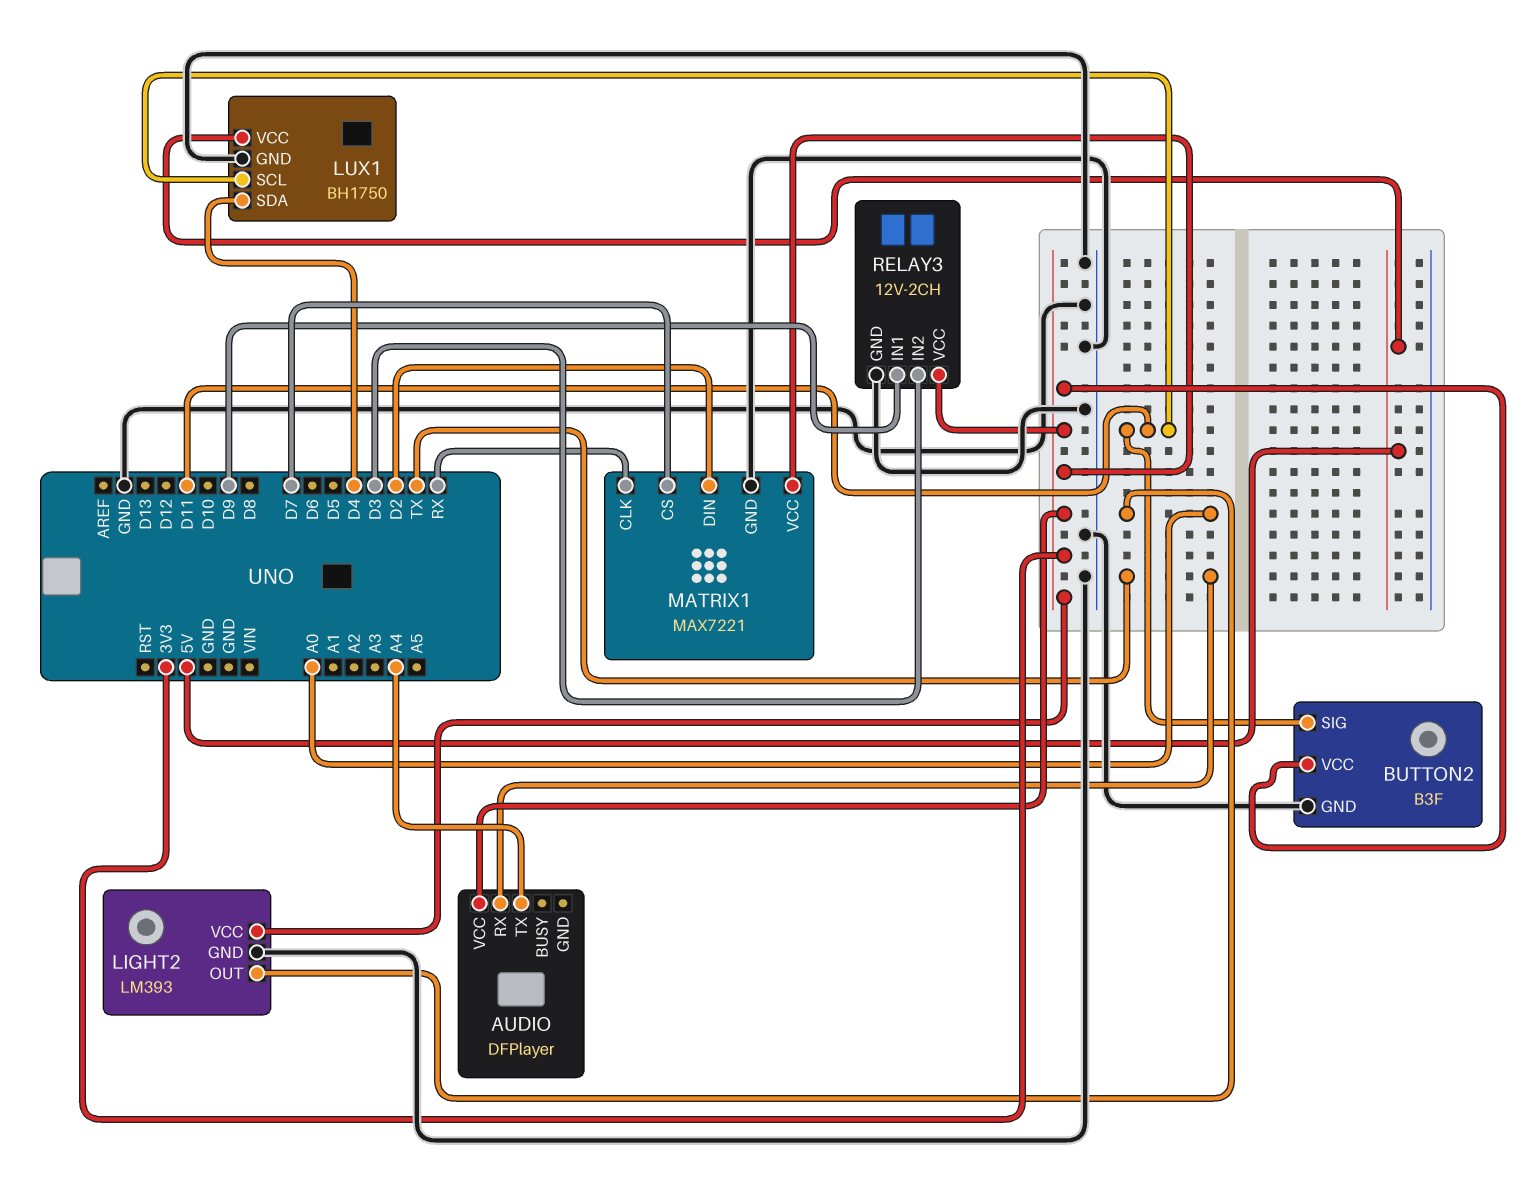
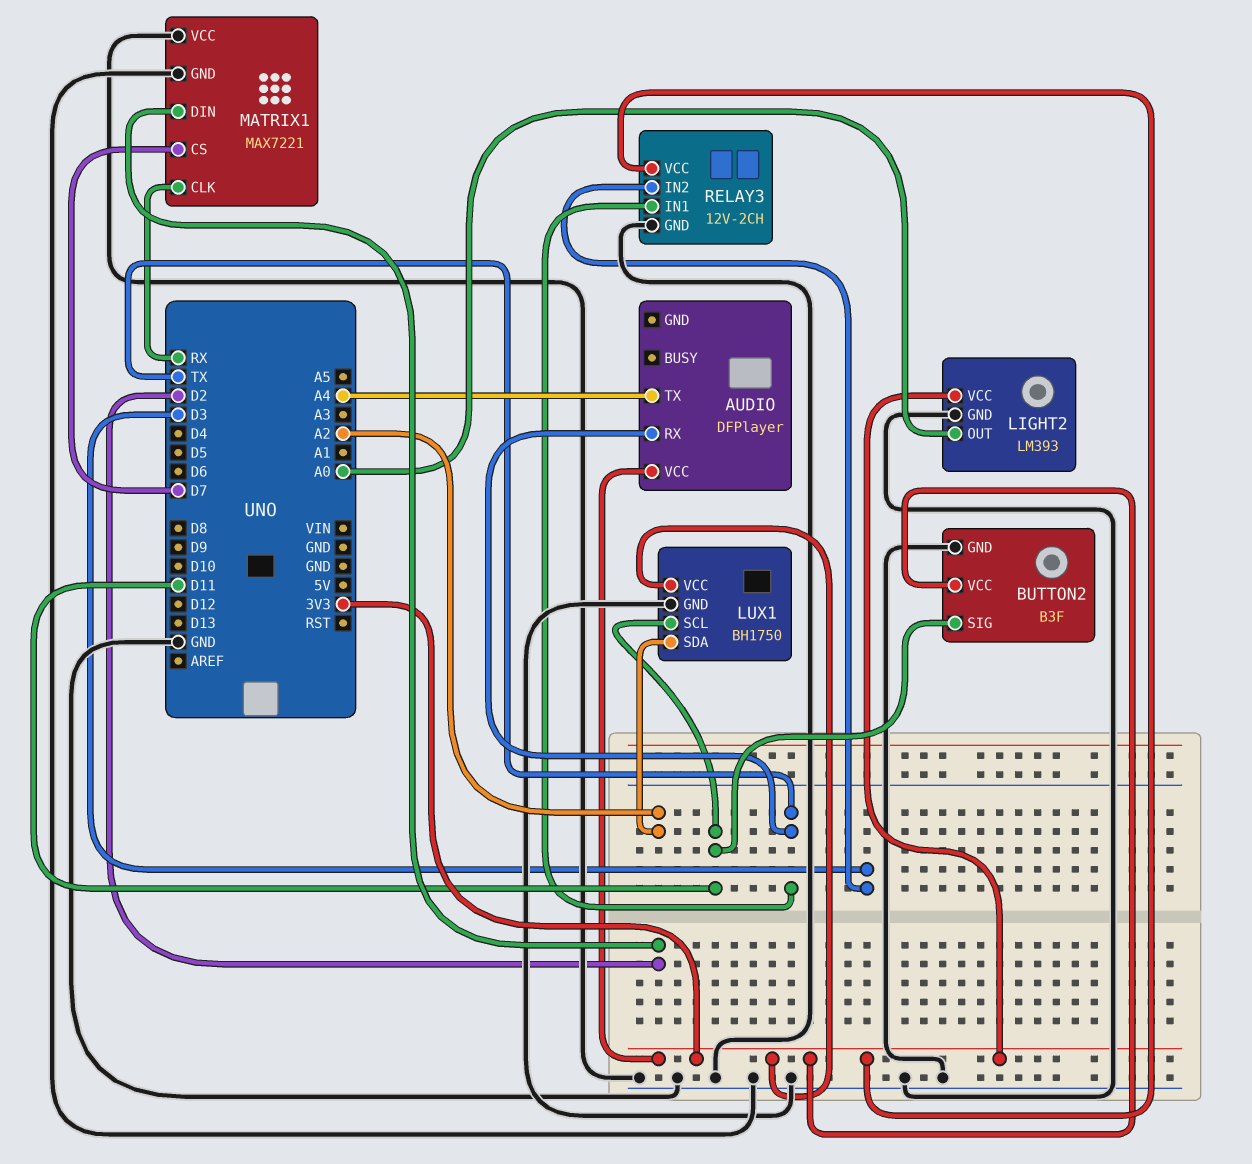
LUX1 pin SDA: D4 -> A2
LUX1 pin VCC: 5V -> 3V3
MATRIX1 pin VCC: 3V3 -> GND
RELAY3 pin IN1: D9 -> TX

